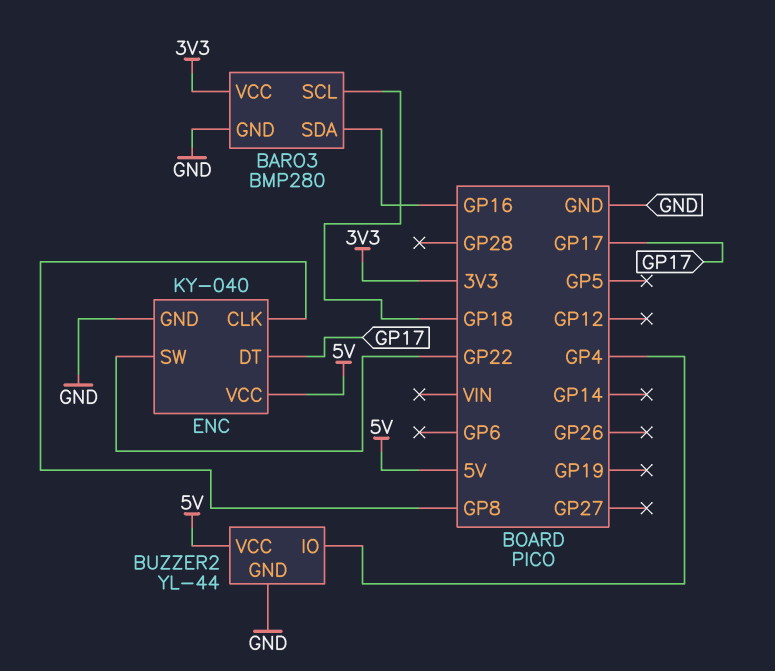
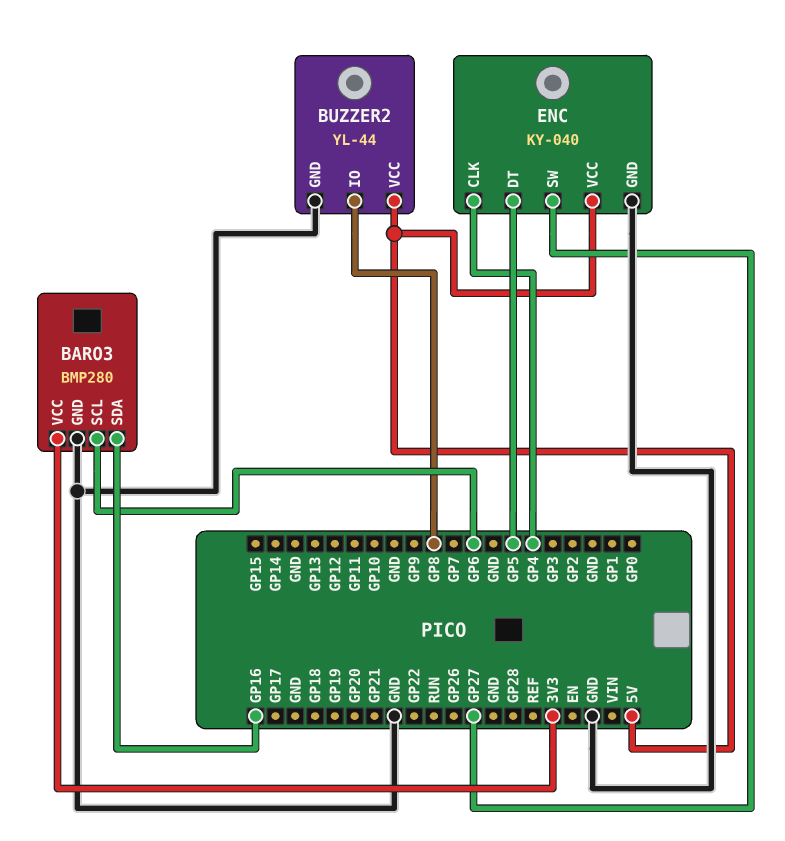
BARO3 pin SCL: GP18 -> GP6
BUZZER2 pin IO: GP4 -> GP8
ENC pin CLK: GP8 -> GP4
ENC pin DT: GP17 -> GP5
ENC pin SW: GP22 -> GP27

